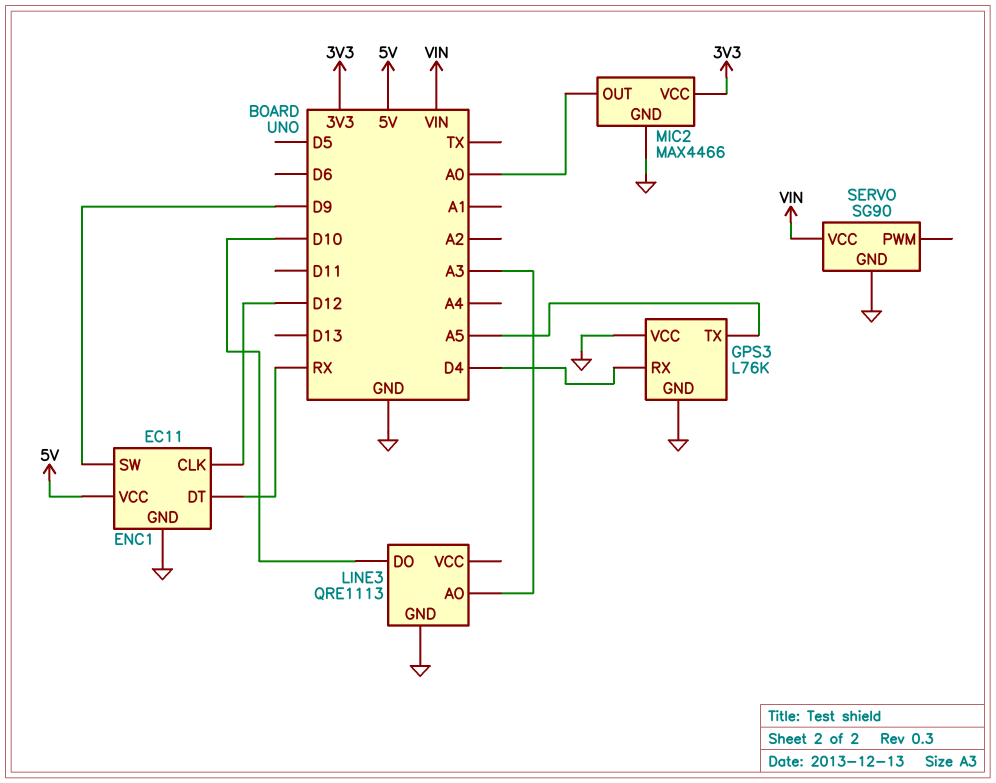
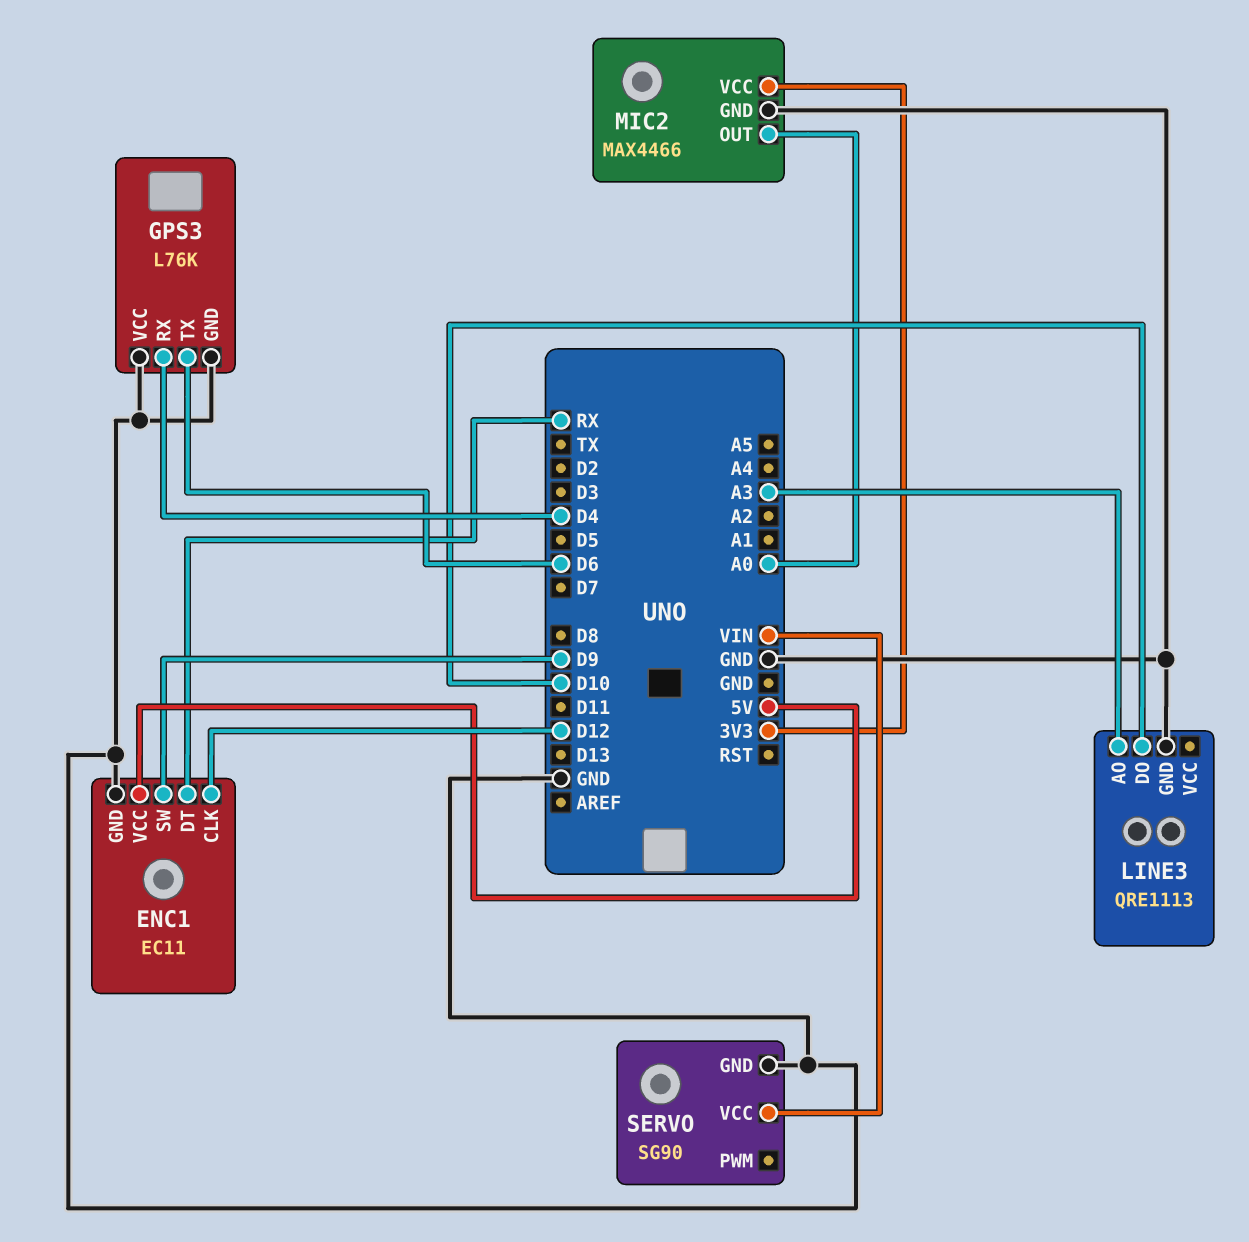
GPS3 pin TX: A5 -> D6

